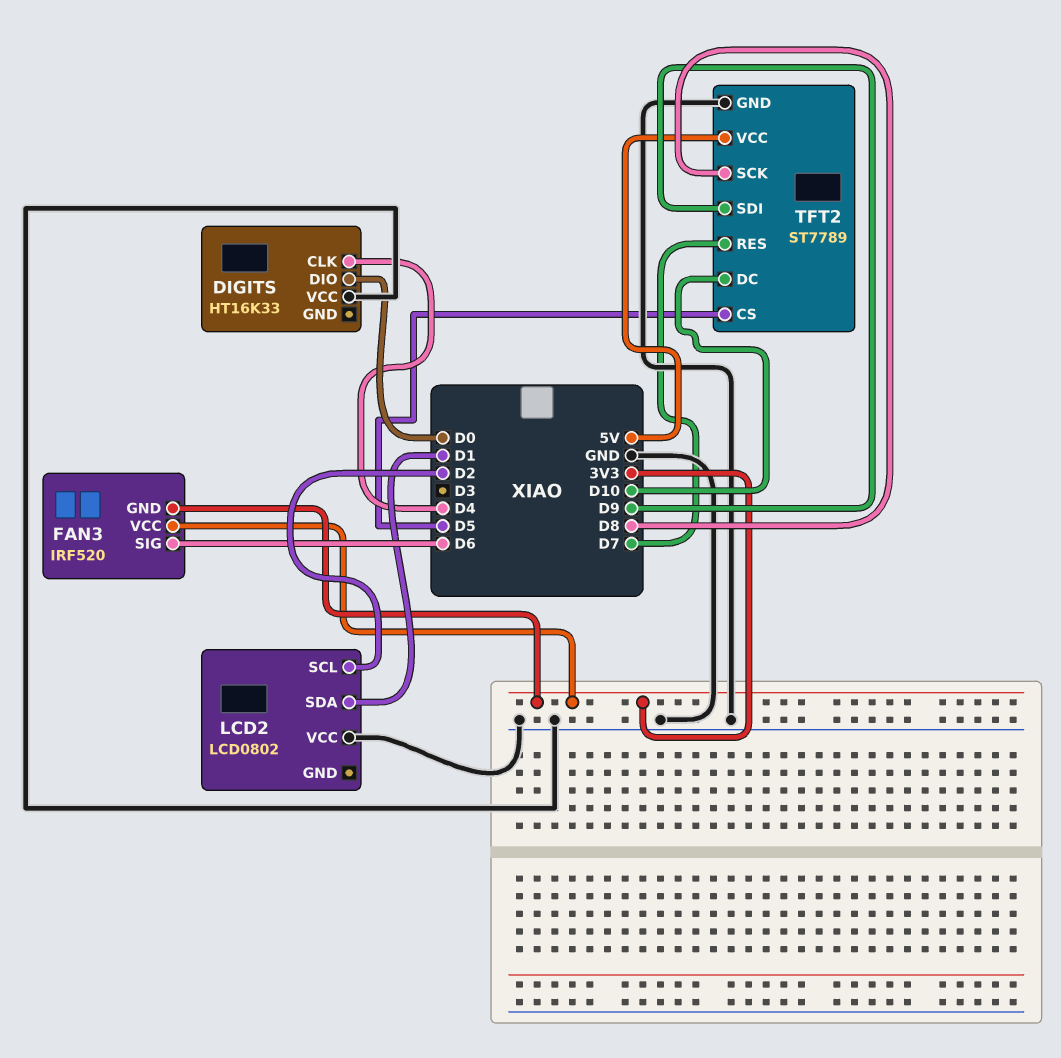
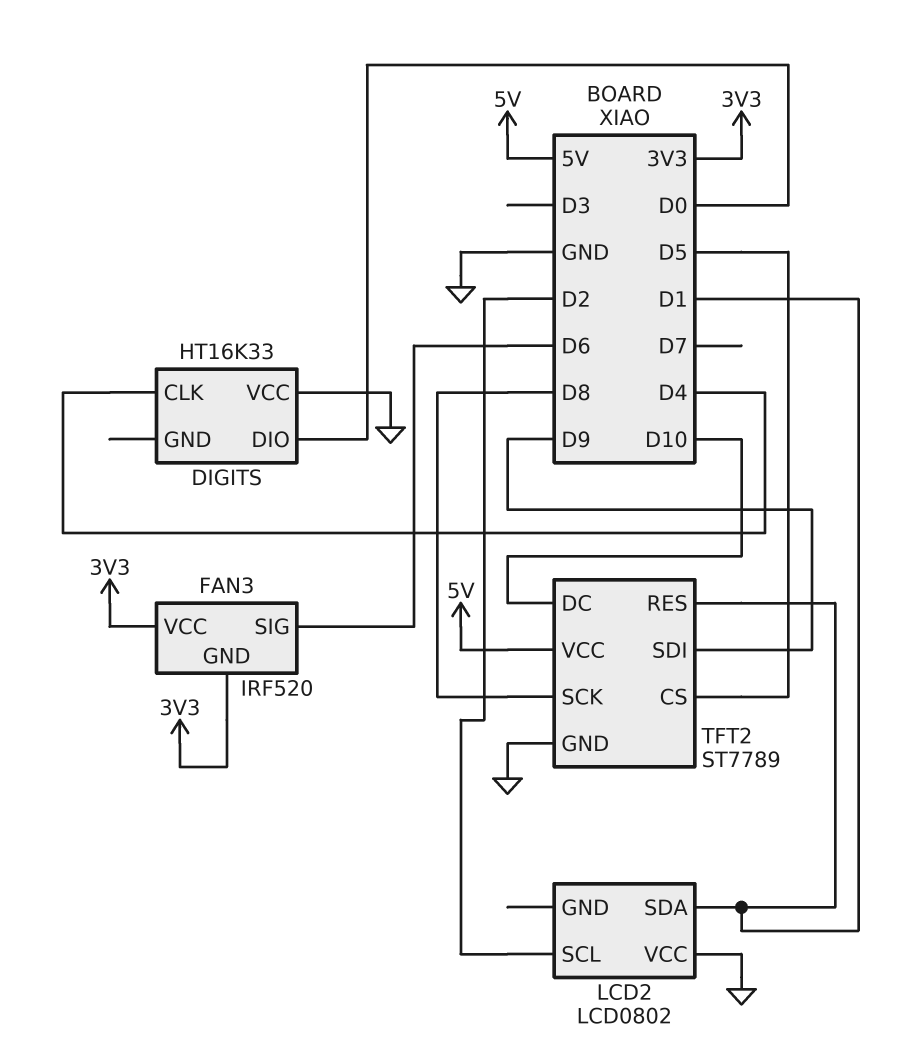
TFT2 pin RES: D7 -> D1

